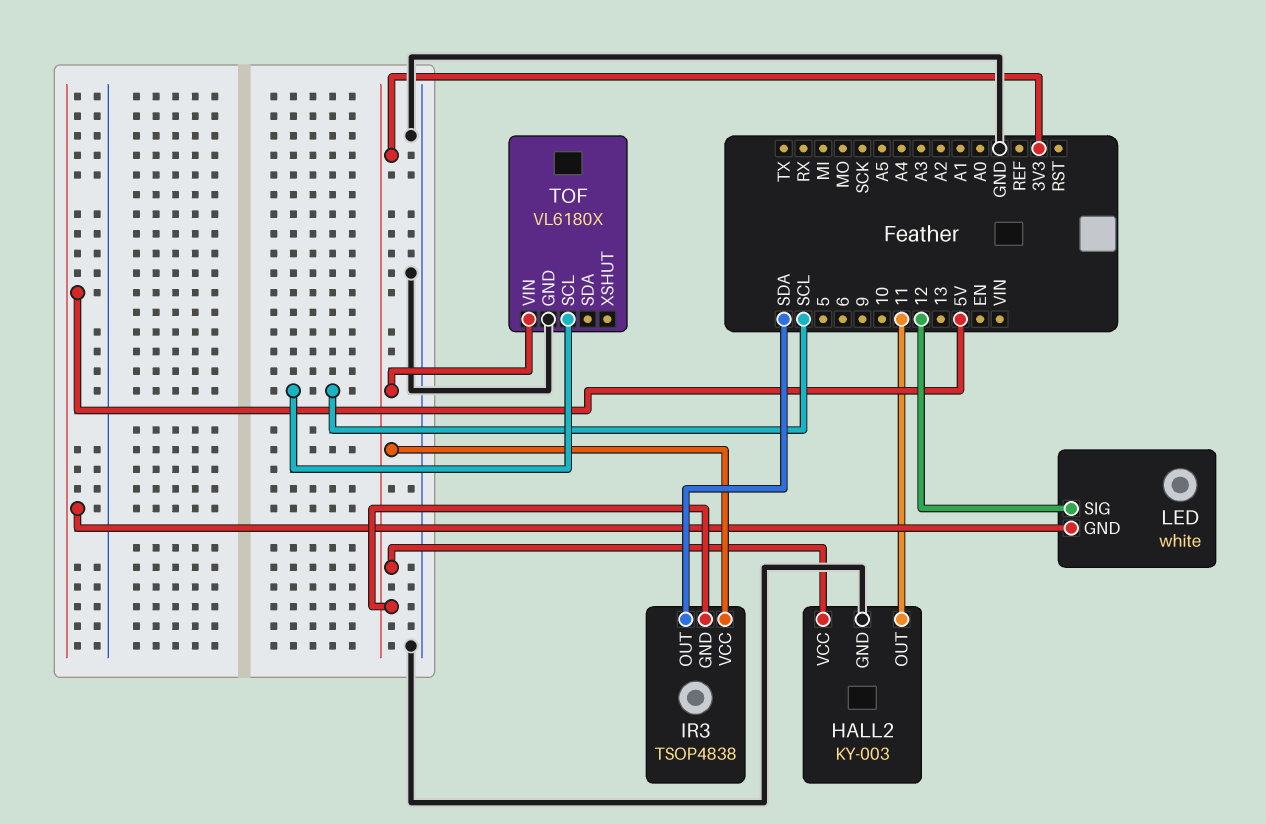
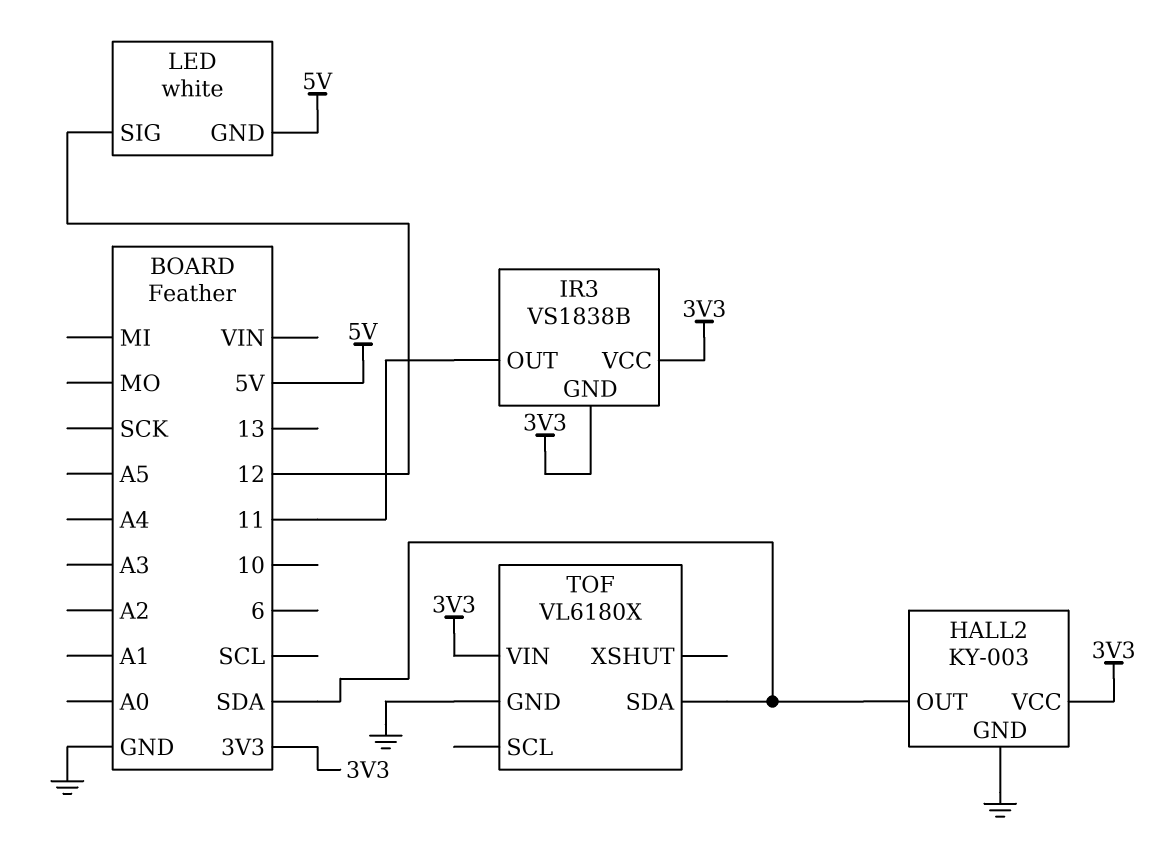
HALL2 pin OUT: 11 -> SDA
IR3: TSOP4838 -> VS1838B
IR3 pin OUT: SDA -> 11
TOF pin SCL: SCL -> none
TOF pin SDA: none -> SDA

